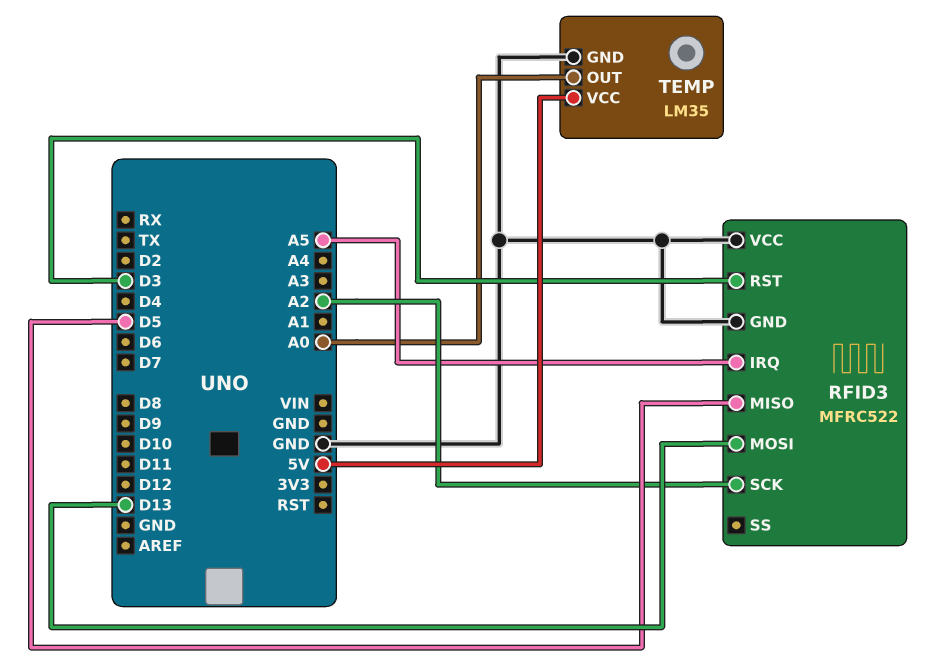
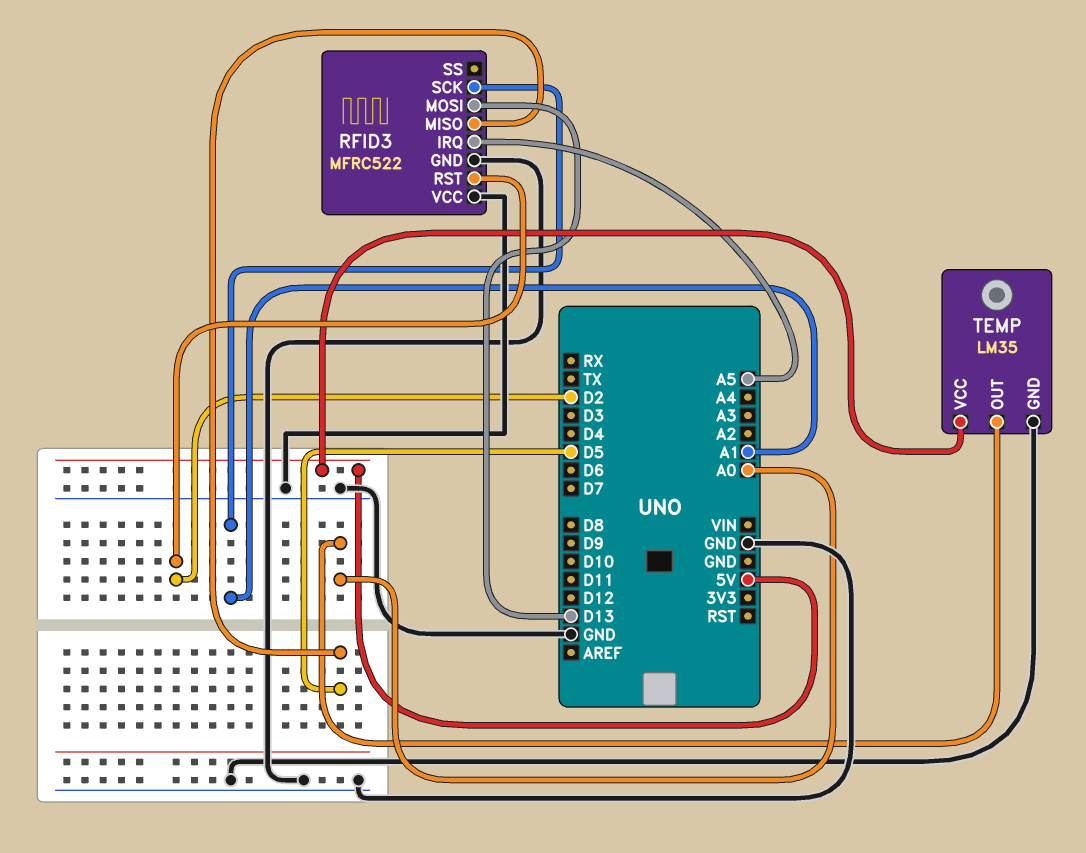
RFID3 pin RST: D3 -> D2
RFID3 pin SCK: A2 -> A1

